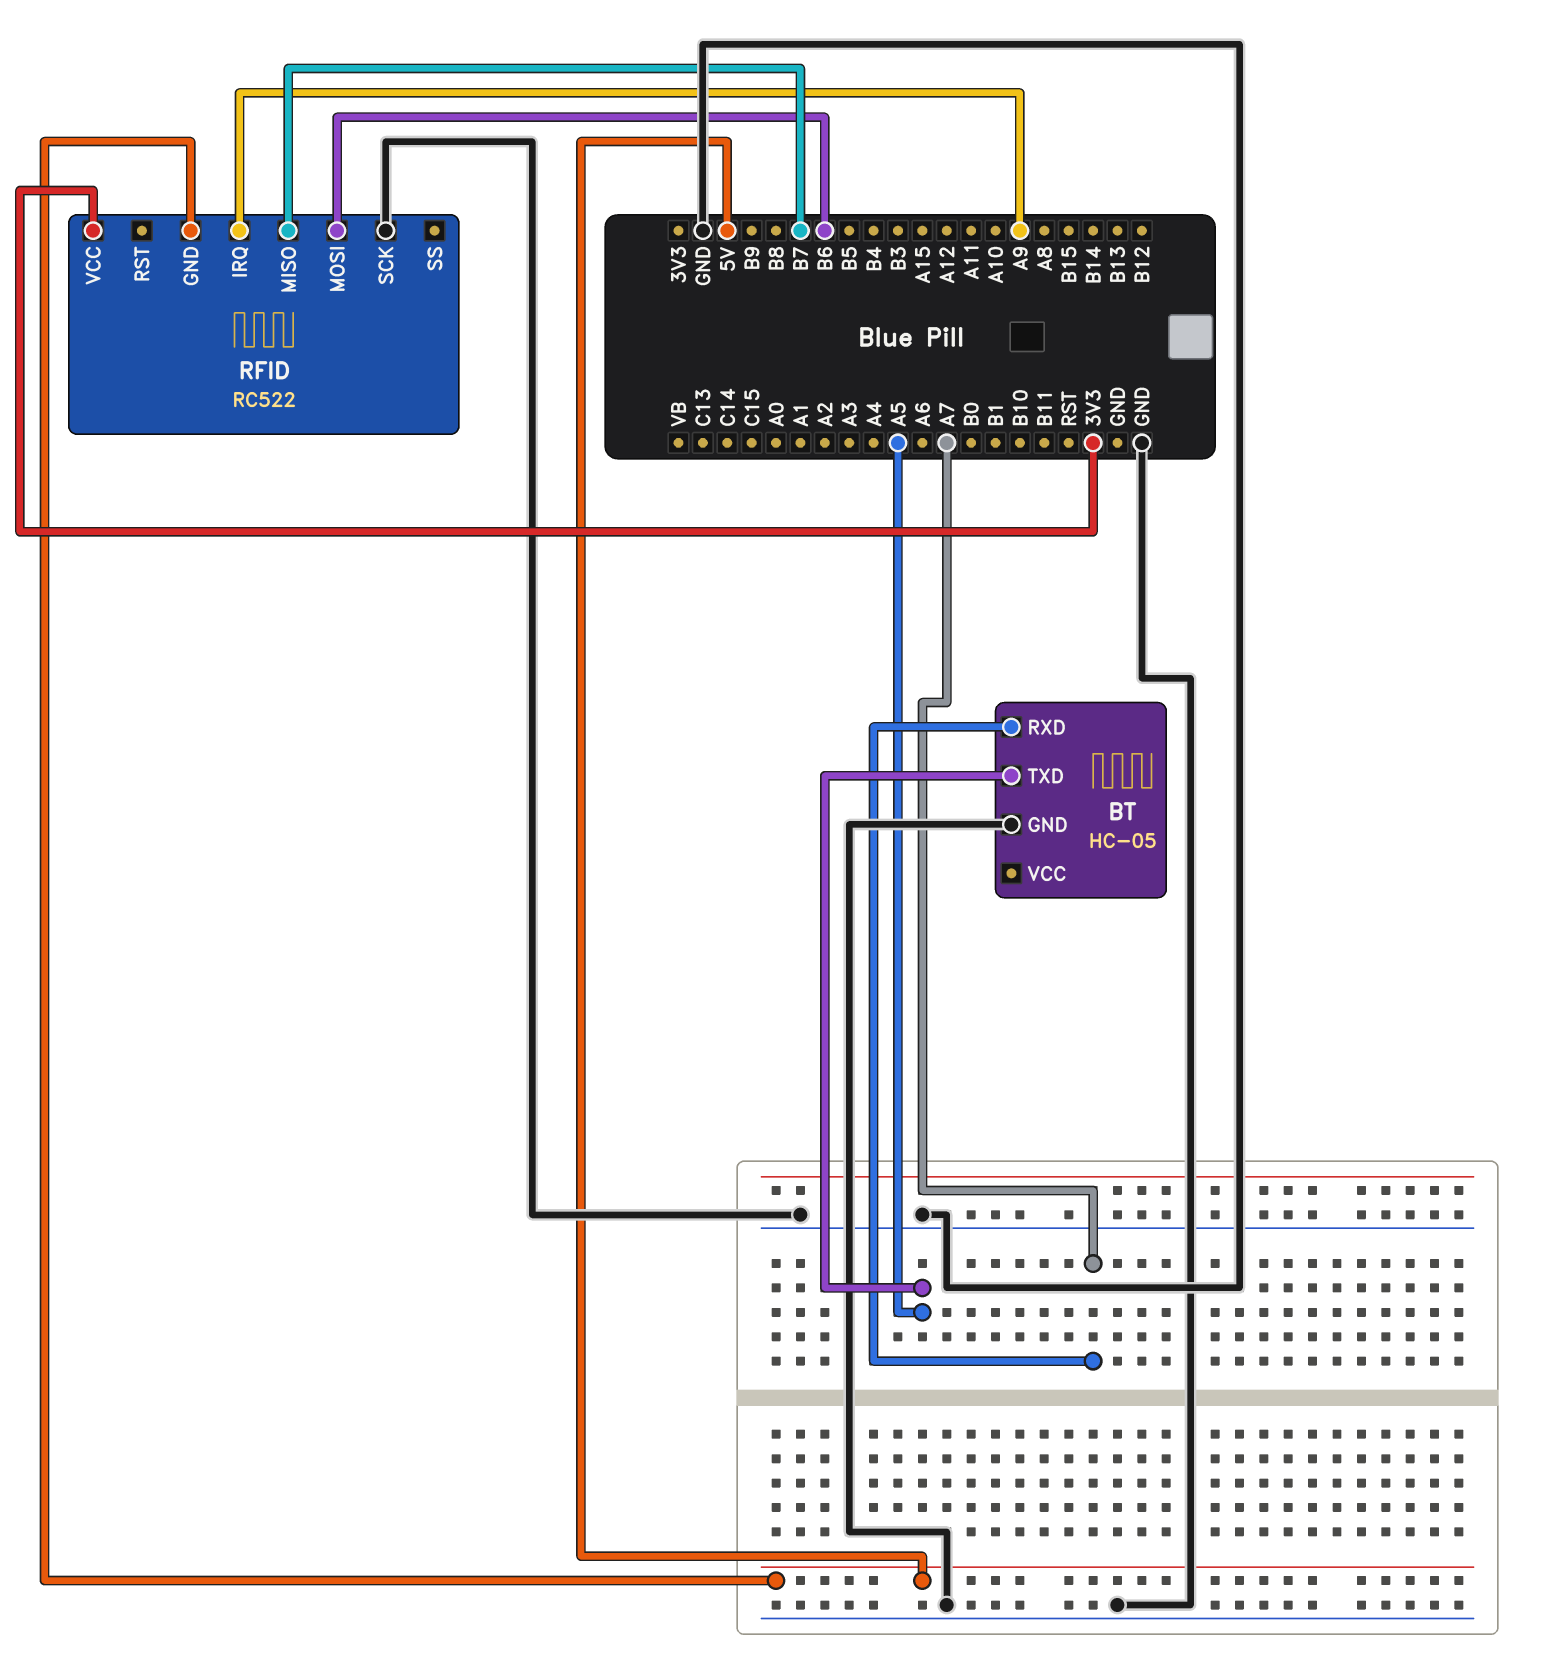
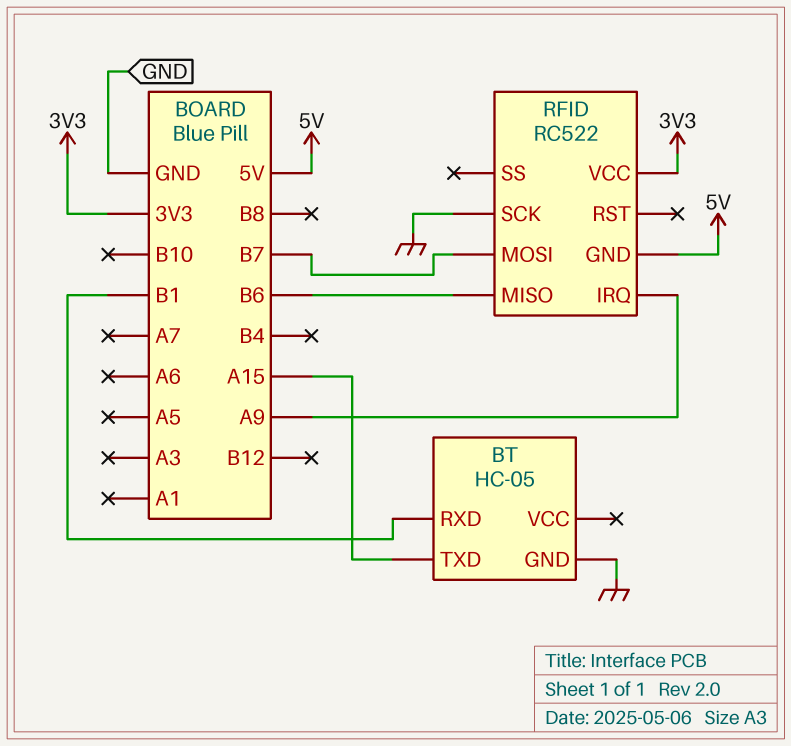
BT pin RXD: A7 -> B1
BT pin TXD: A5 -> A15
RFID pin MISO: B7 -> B6
RFID pin MOSI: B6 -> B7

